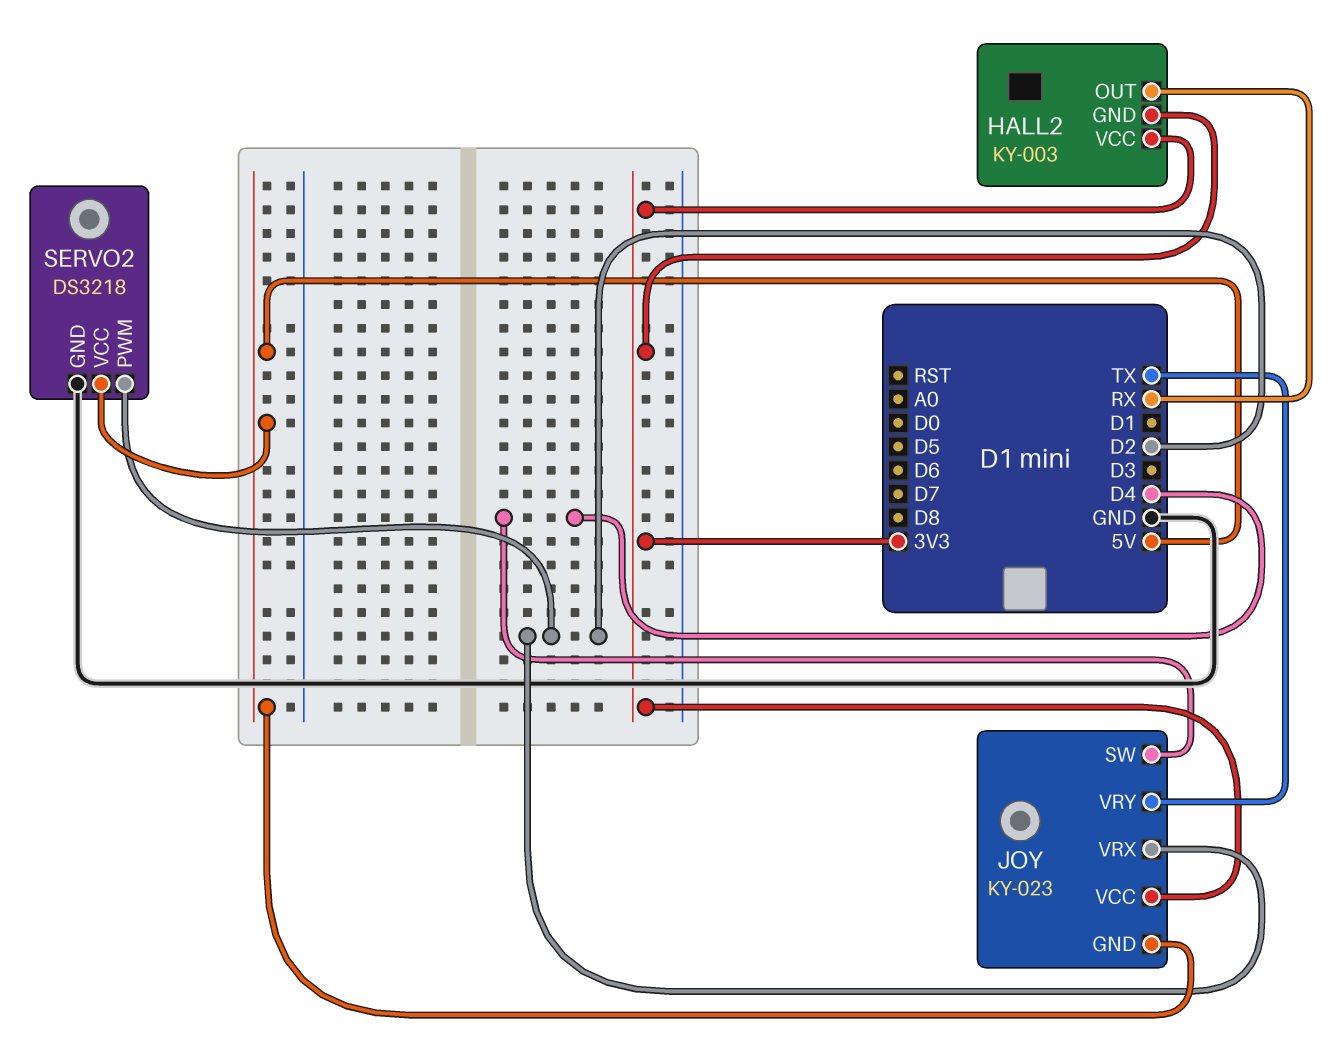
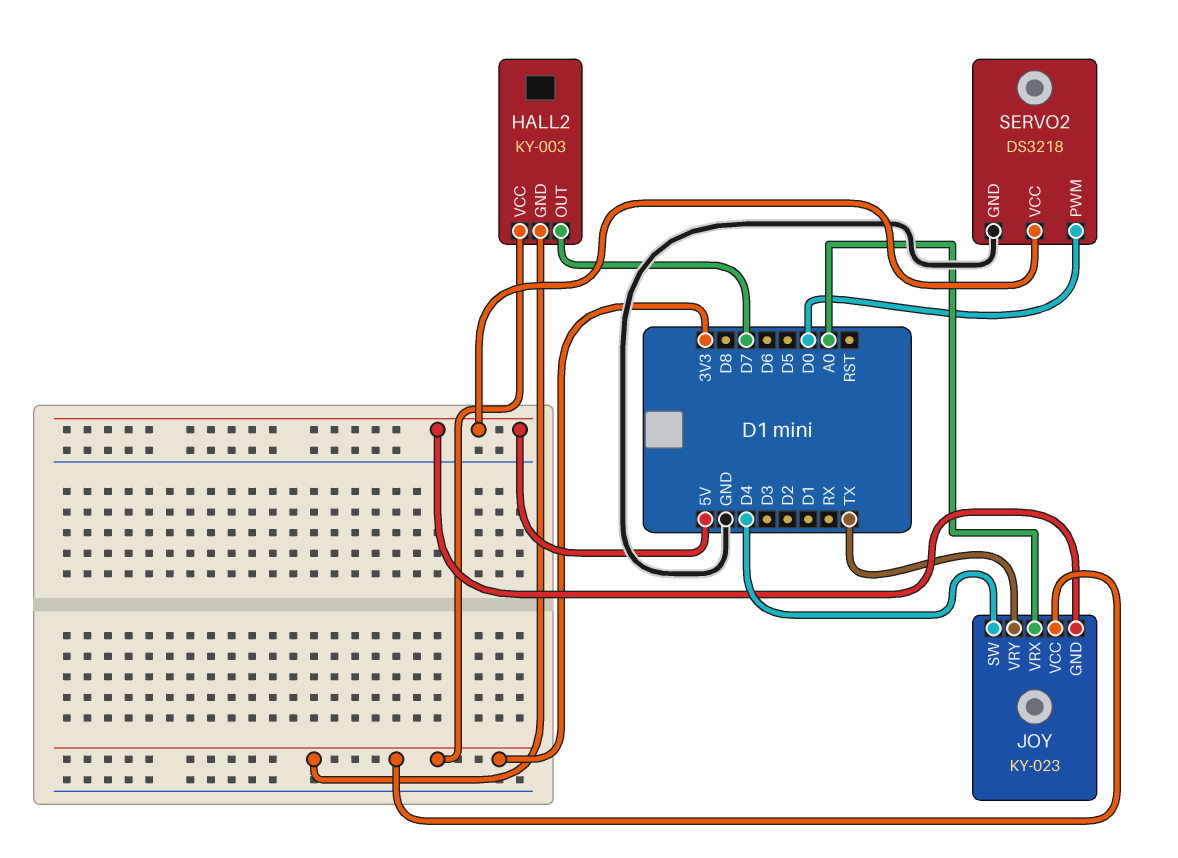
HALL2 pin OUT: RX -> D7
JOY pin VRX: D2 -> A0
SERVO2 pin PWM: D2 -> D0

